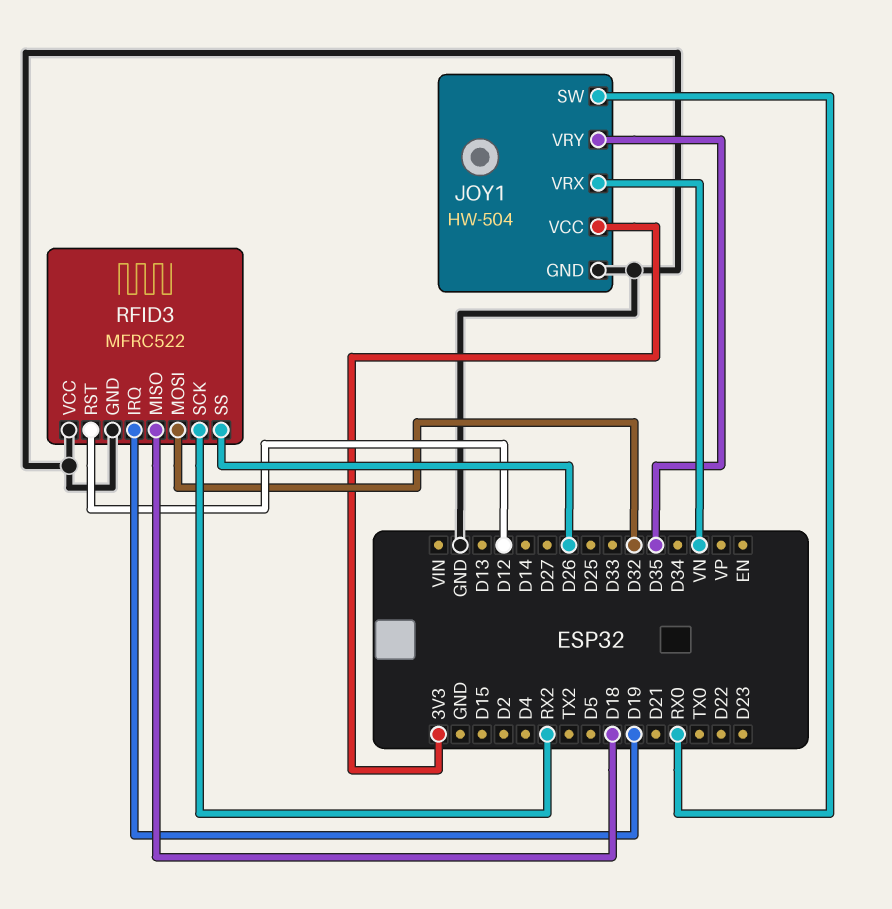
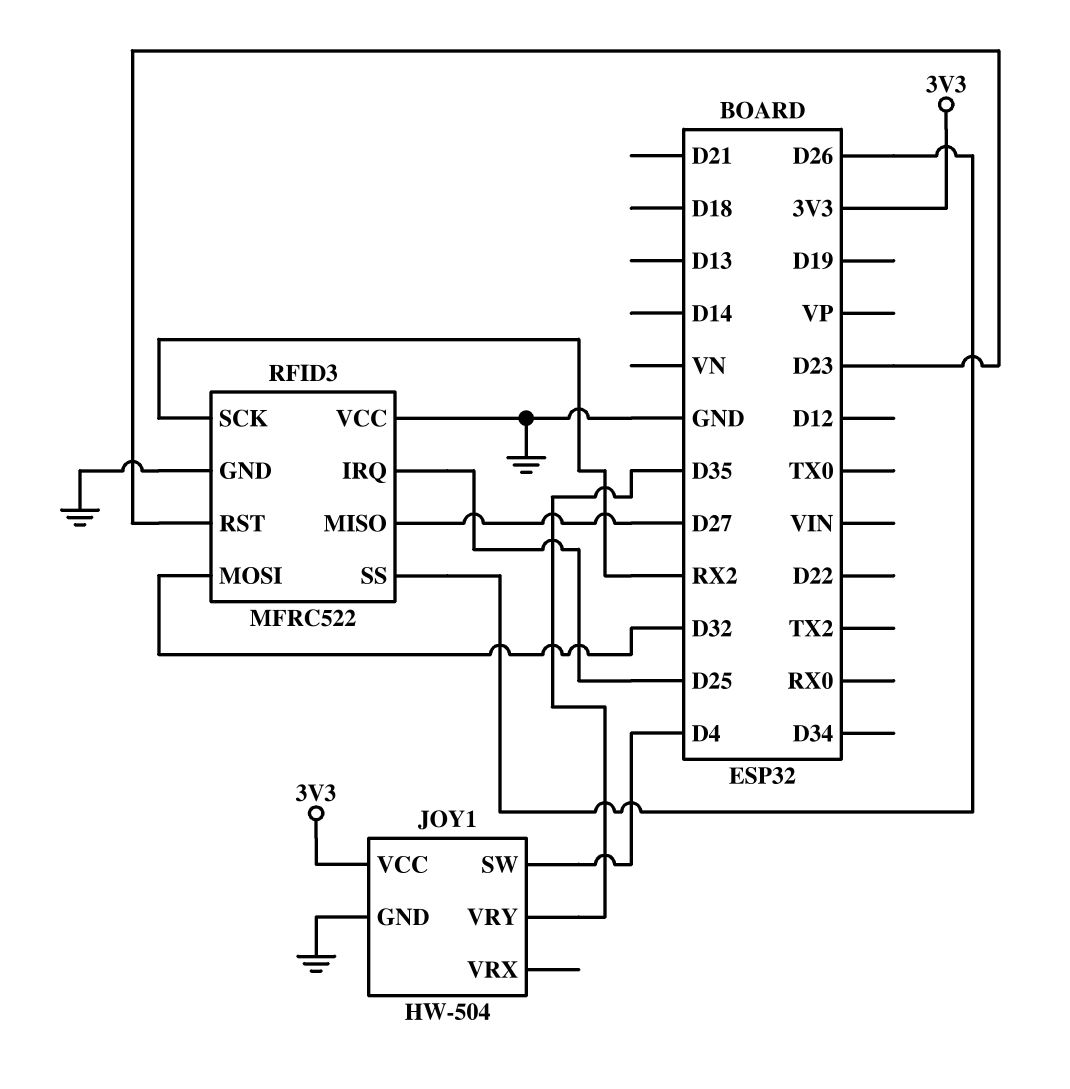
JOY1 pin SW: RX0 -> D4
JOY1 pin VRX: VN -> none
RFID3 pin IRQ: D19 -> D25
RFID3 pin MISO: D18 -> D27
RFID3 pin RST: D12 -> D23

